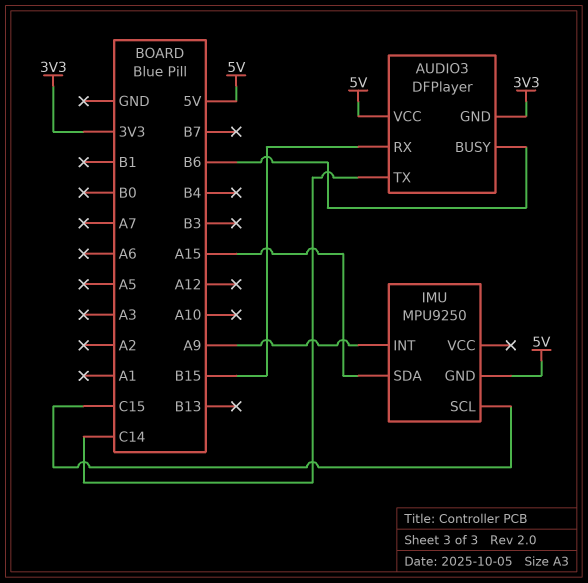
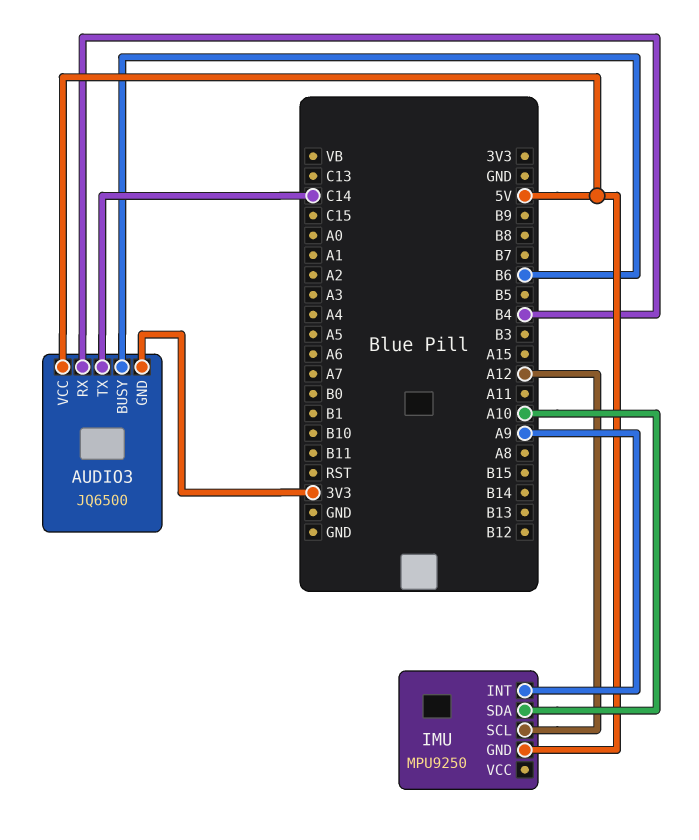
AUDIO3: DFPlayer -> JQ6500
AUDIO3 pin RX: B15 -> B4
IMU pin SCL: C15 -> A12
IMU pin SDA: A15 -> A10

